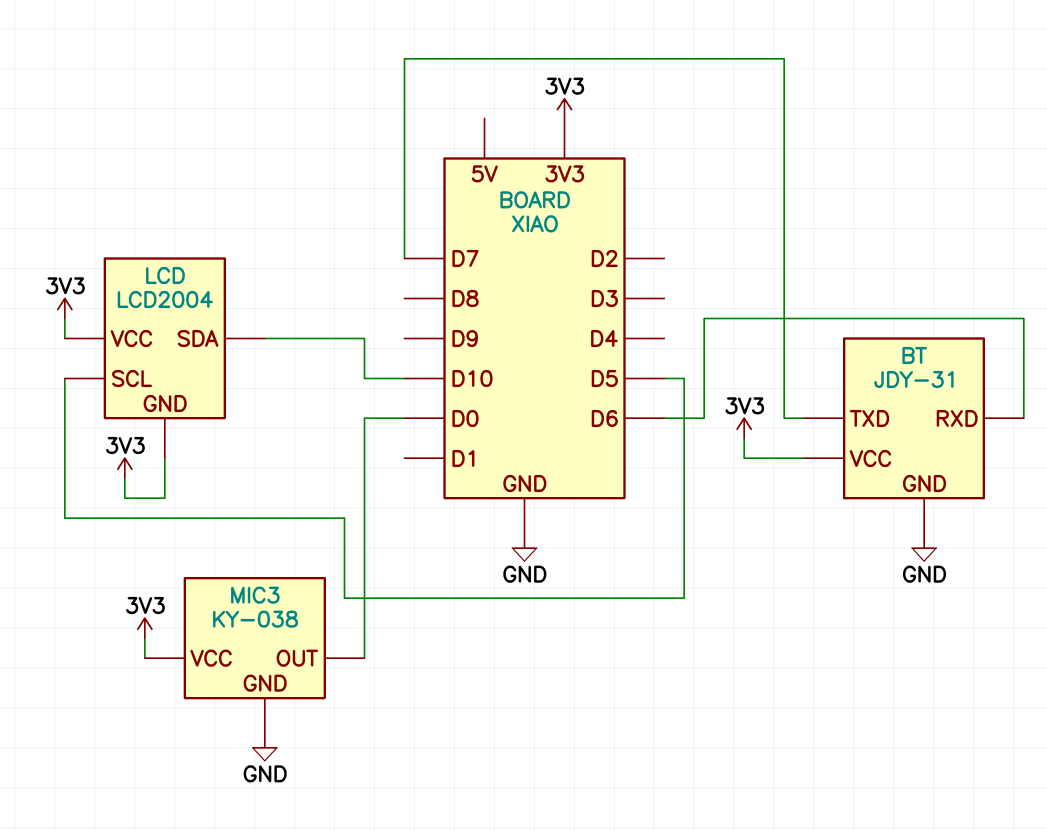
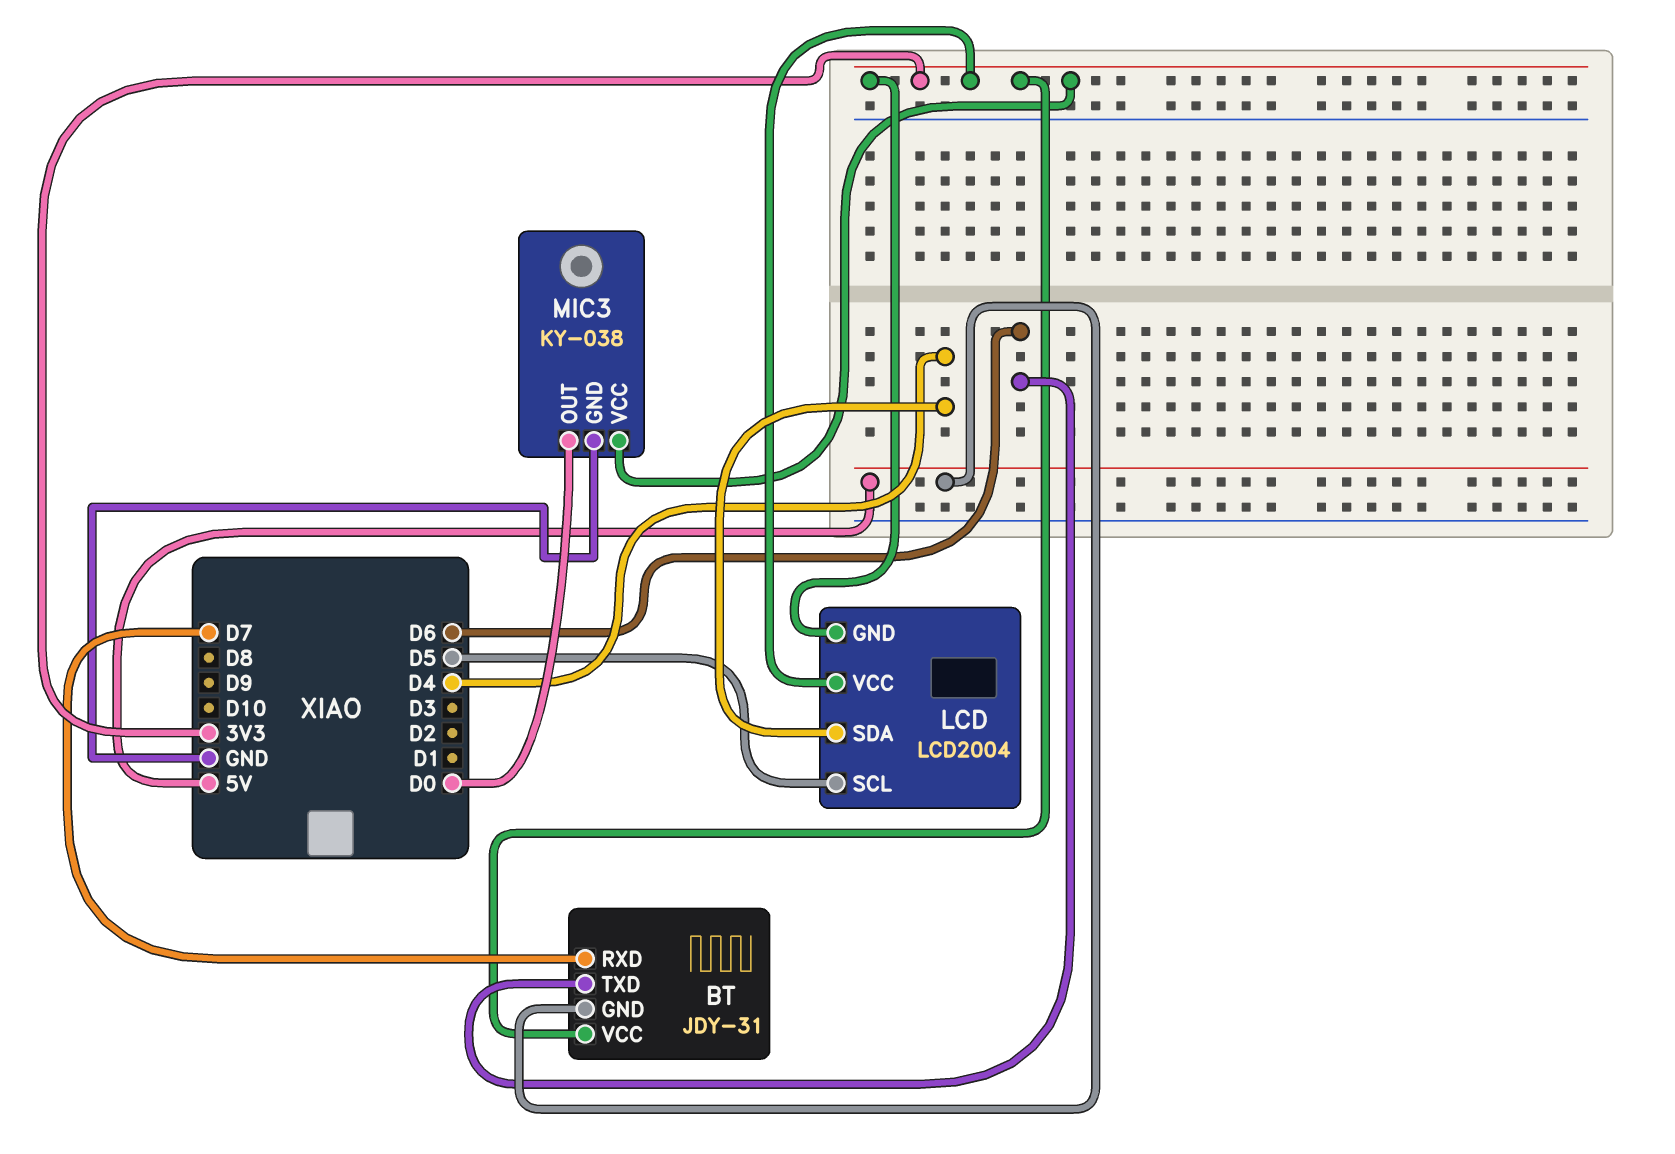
BT pin GND: GND -> 5V
BT pin RXD: D6 -> D7
BT pin TXD: D7 -> D6
LCD pin SDA: D10 -> D4

